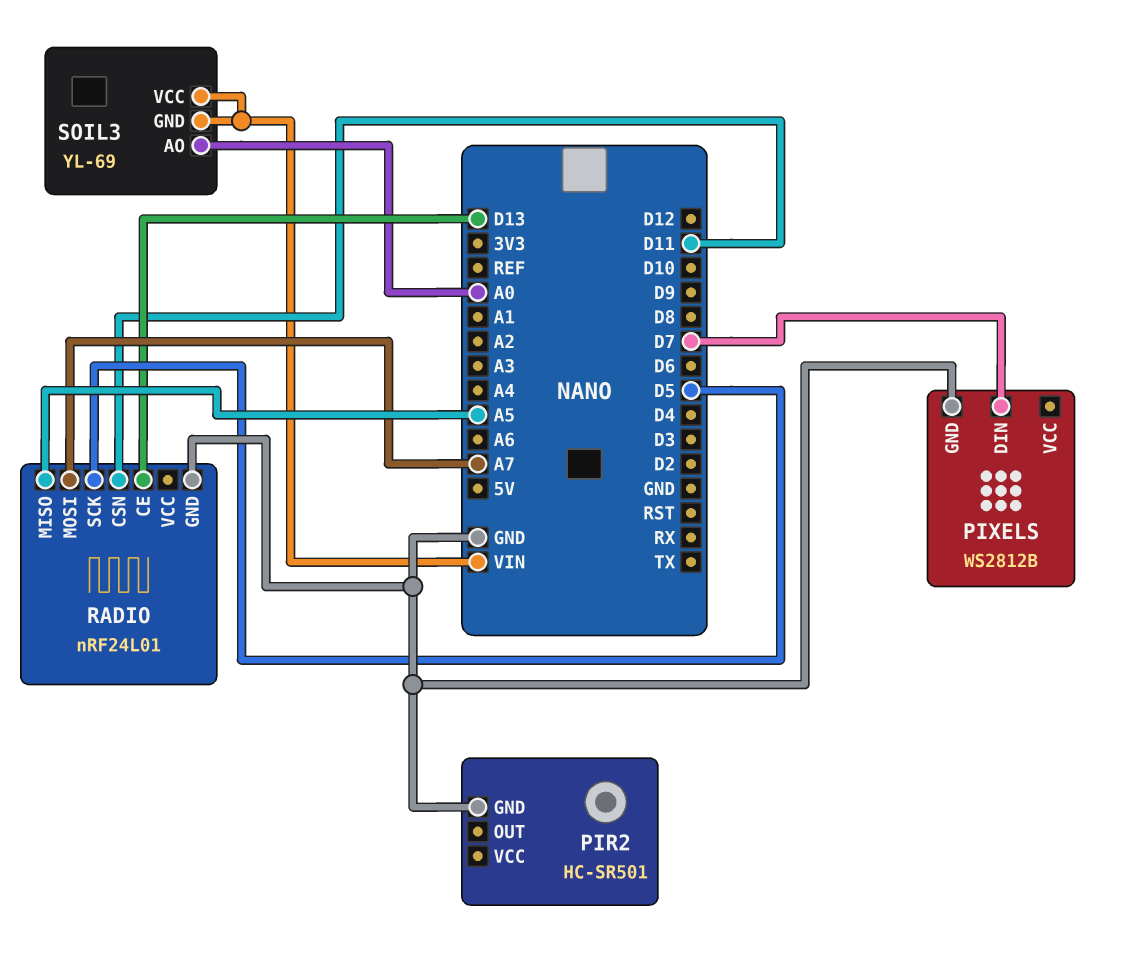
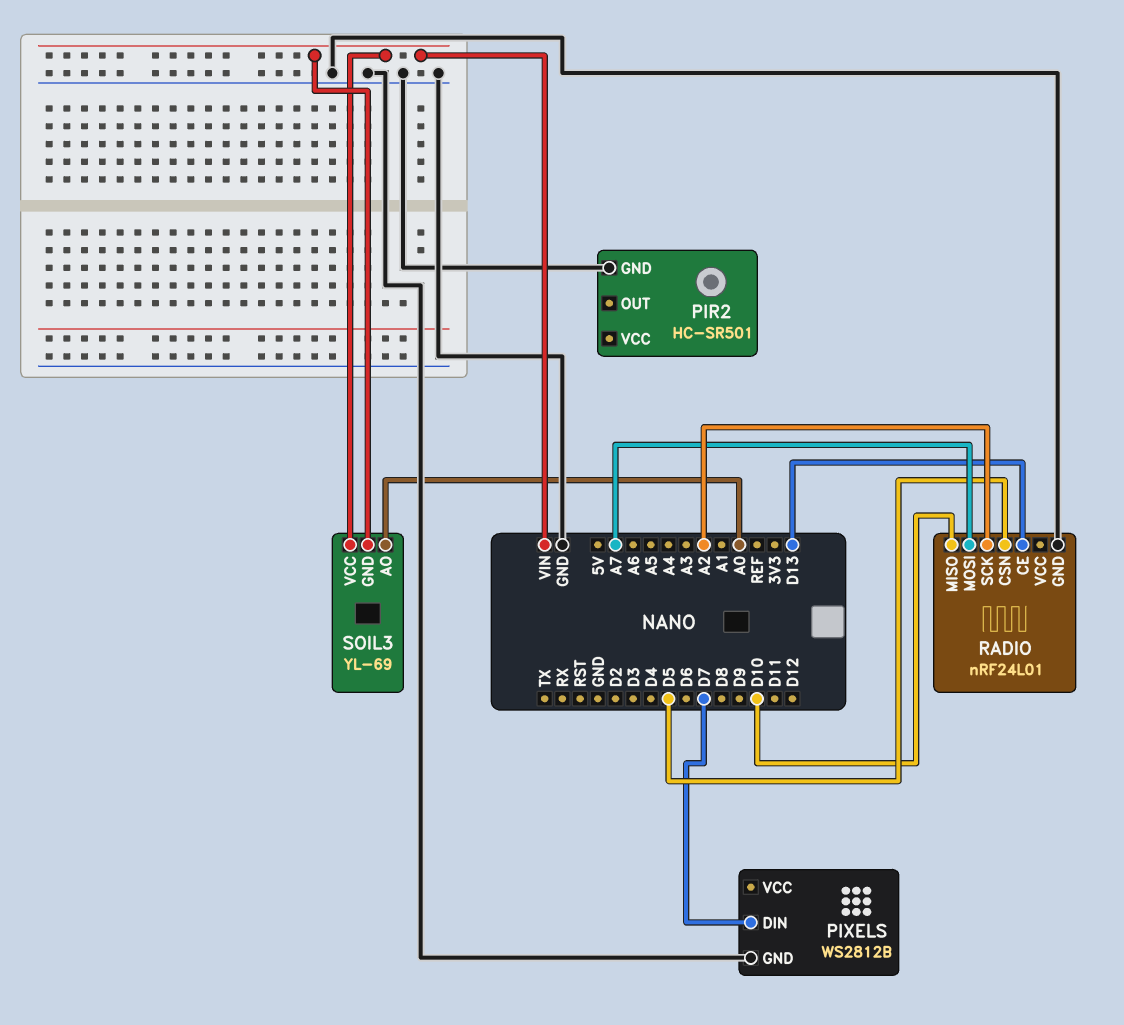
RADIO pin CSN: D11 -> D5
RADIO pin MISO: A5 -> D10
RADIO pin SCK: D5 -> A2

